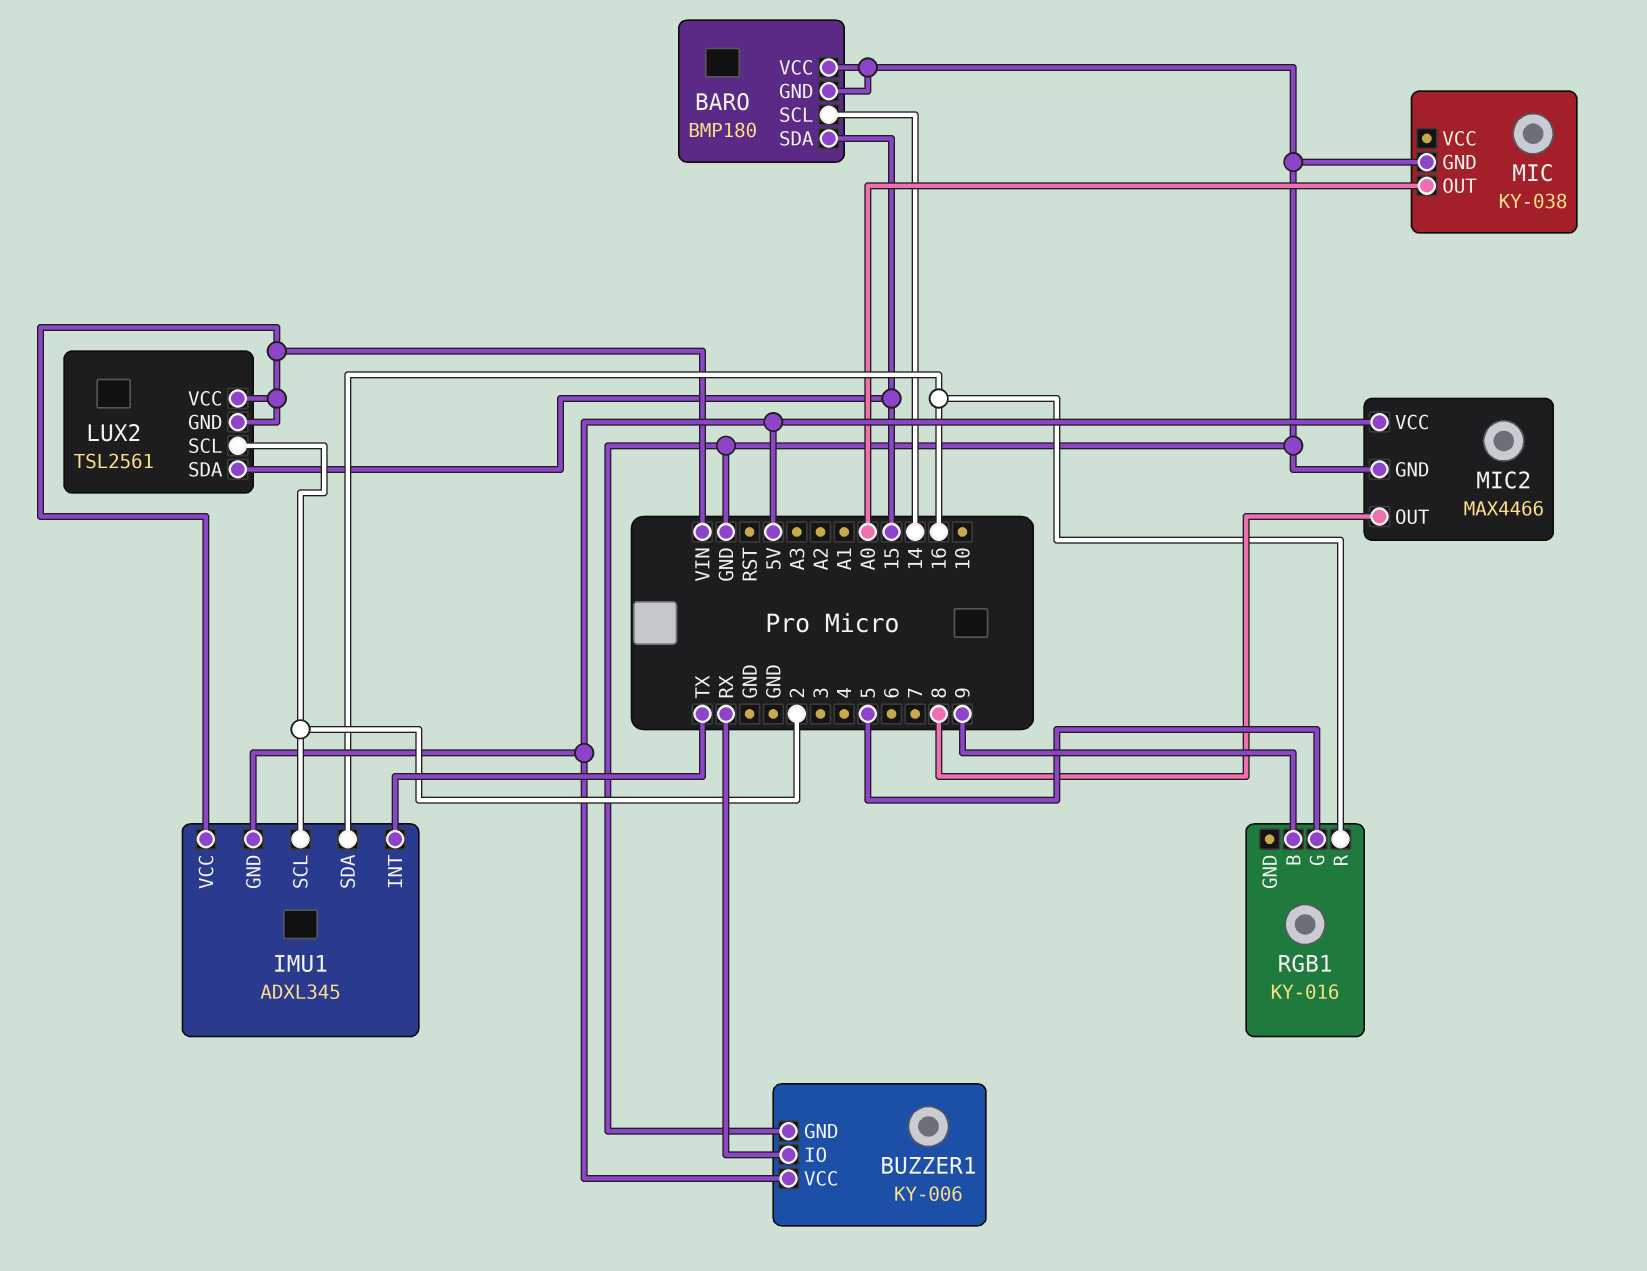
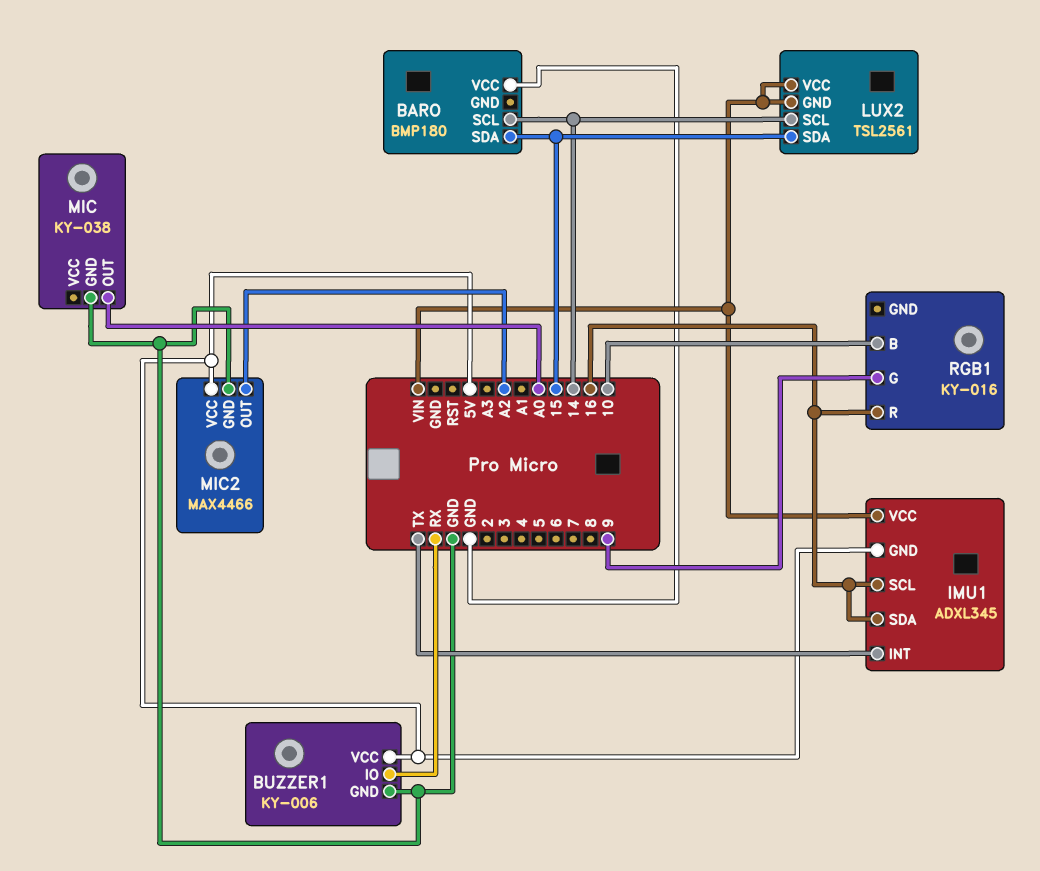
BARO pin GND: GND -> none
IMU1 pin SCL: 2 -> 16
LUX2 pin SCL: 2 -> 14
MIC2 pin OUT: 8 -> A2
RGB1 pin B: 9 -> 10
RGB1 pin G: 5 -> 9

